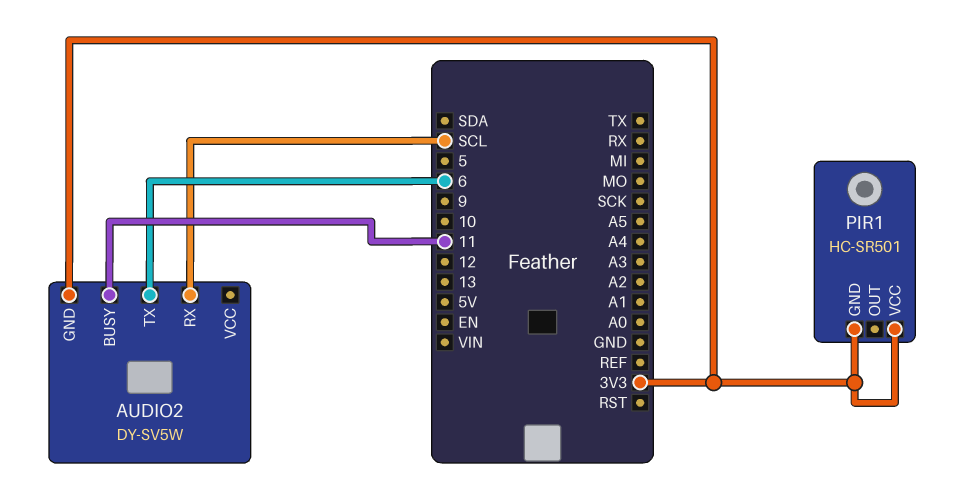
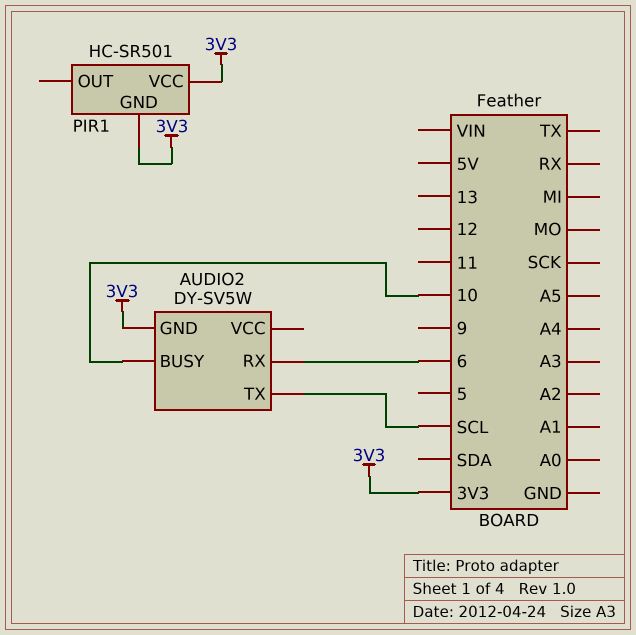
AUDIO2 pin BUSY: 11 -> 10
AUDIO2 pin RX: SCL -> 6
AUDIO2 pin TX: 6 -> SCL

